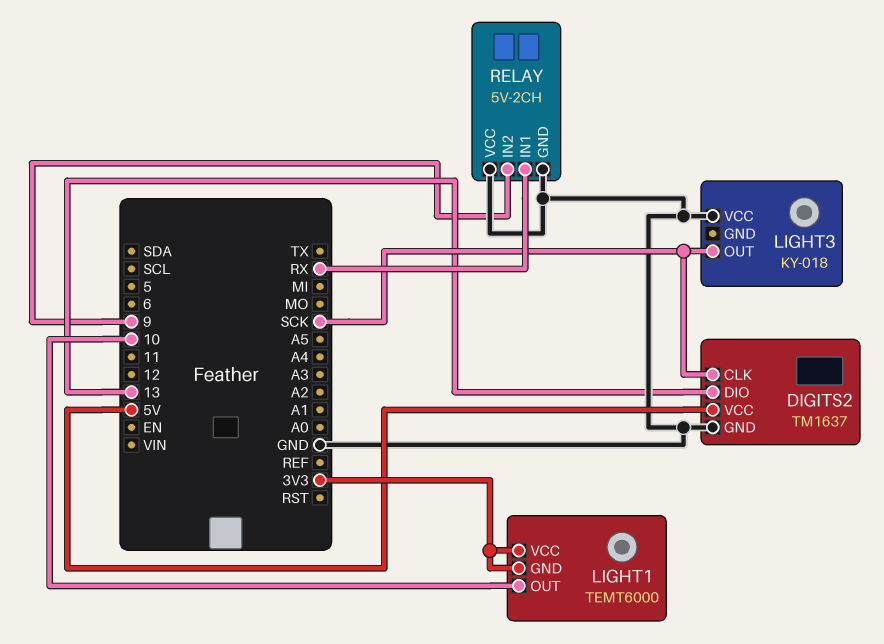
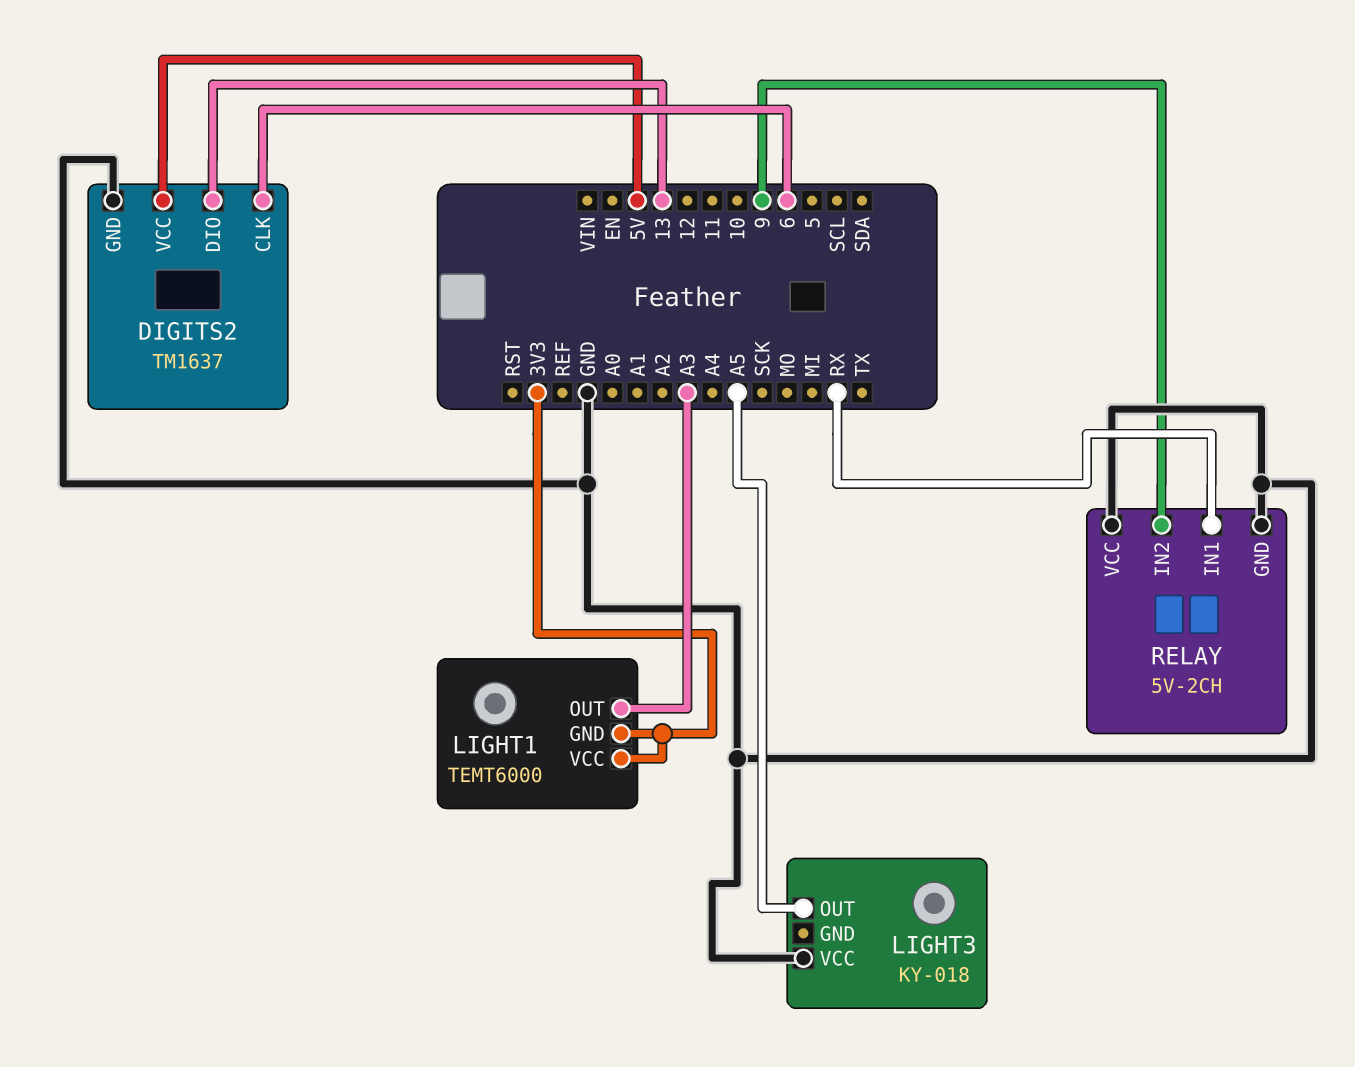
DIGITS2 pin CLK: SCK -> 6
LIGHT1 pin OUT: 10 -> A3
LIGHT3 pin OUT: SCK -> A5

